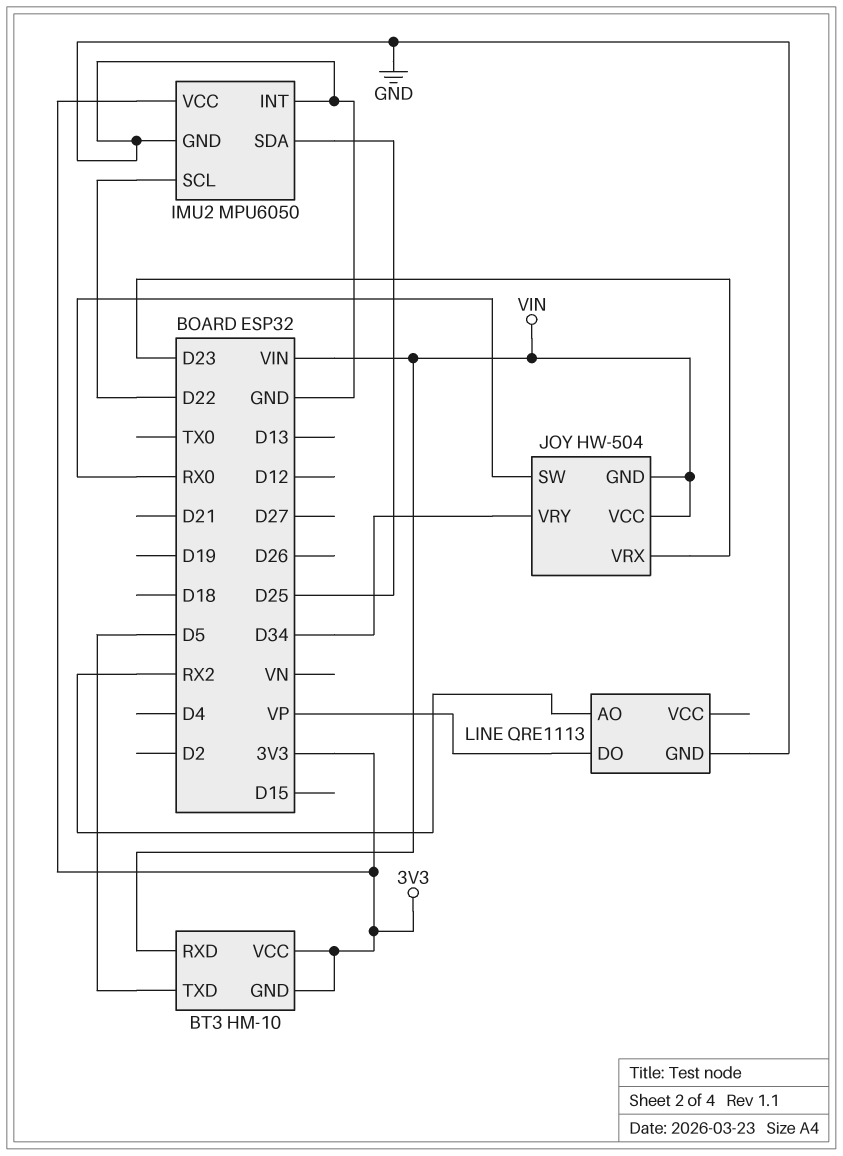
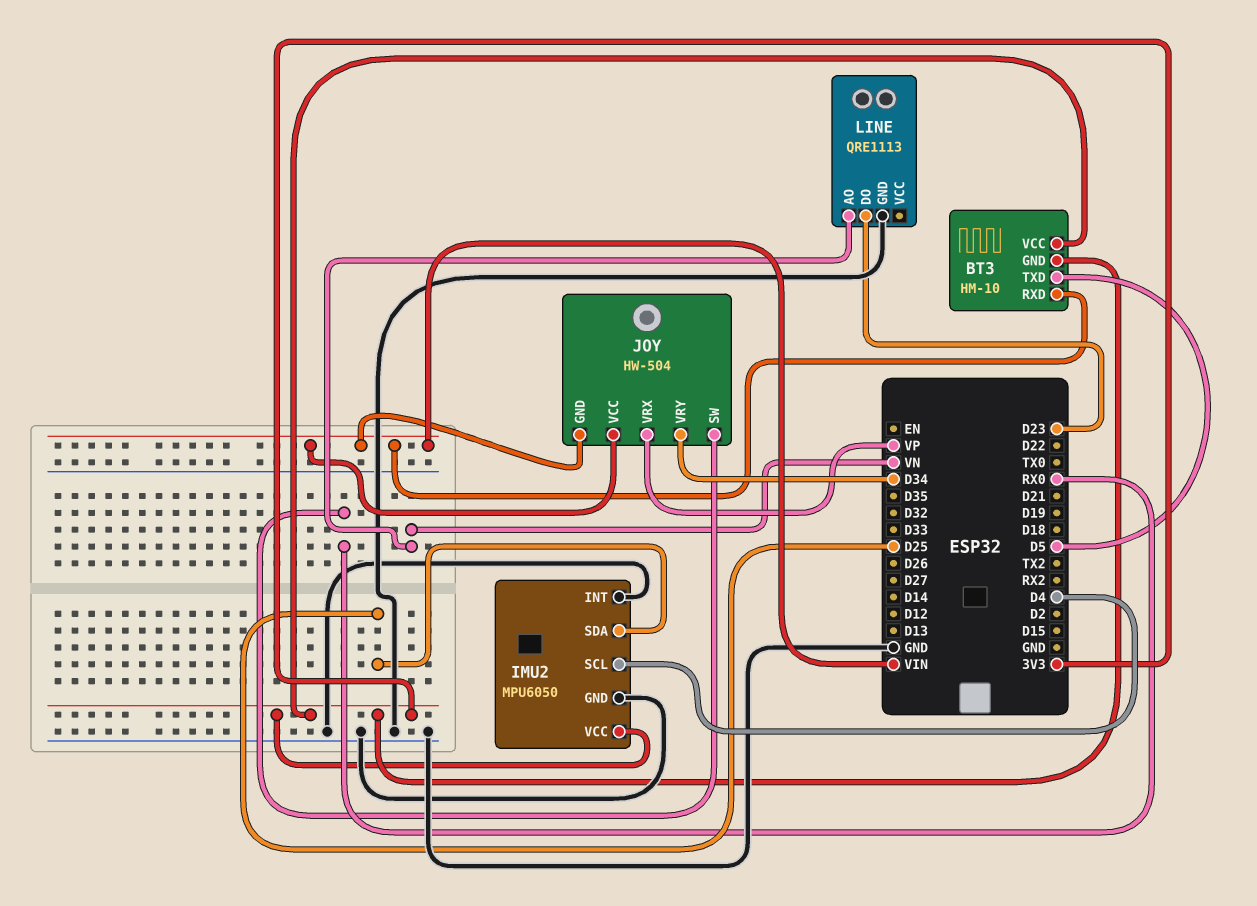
IMU2 pin SCL: D22 -> D4
JOY pin VRX: D23 -> VP
LINE pin AO: RX2 -> VN
LINE pin DO: VP -> D23

